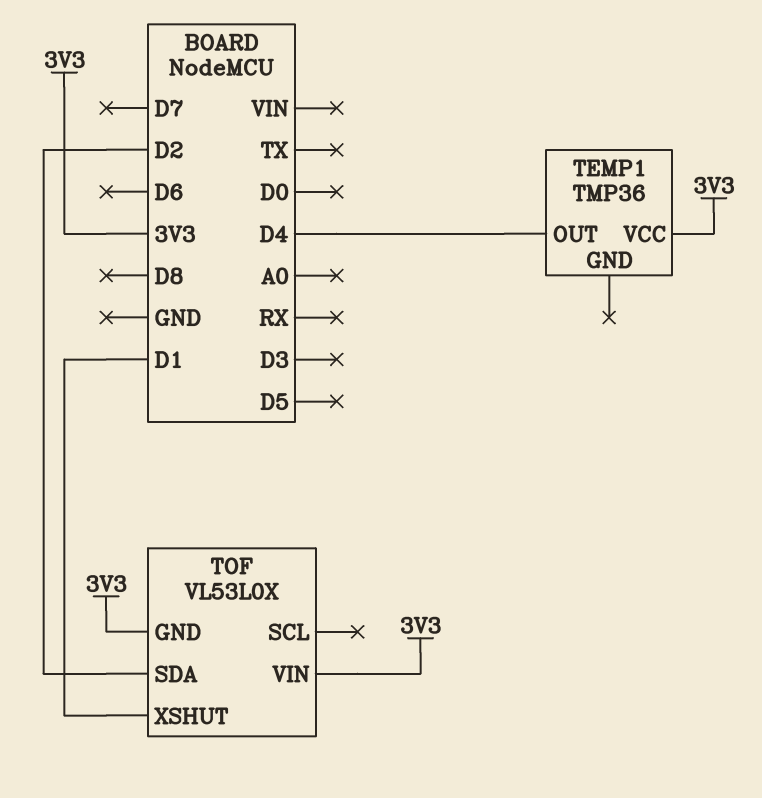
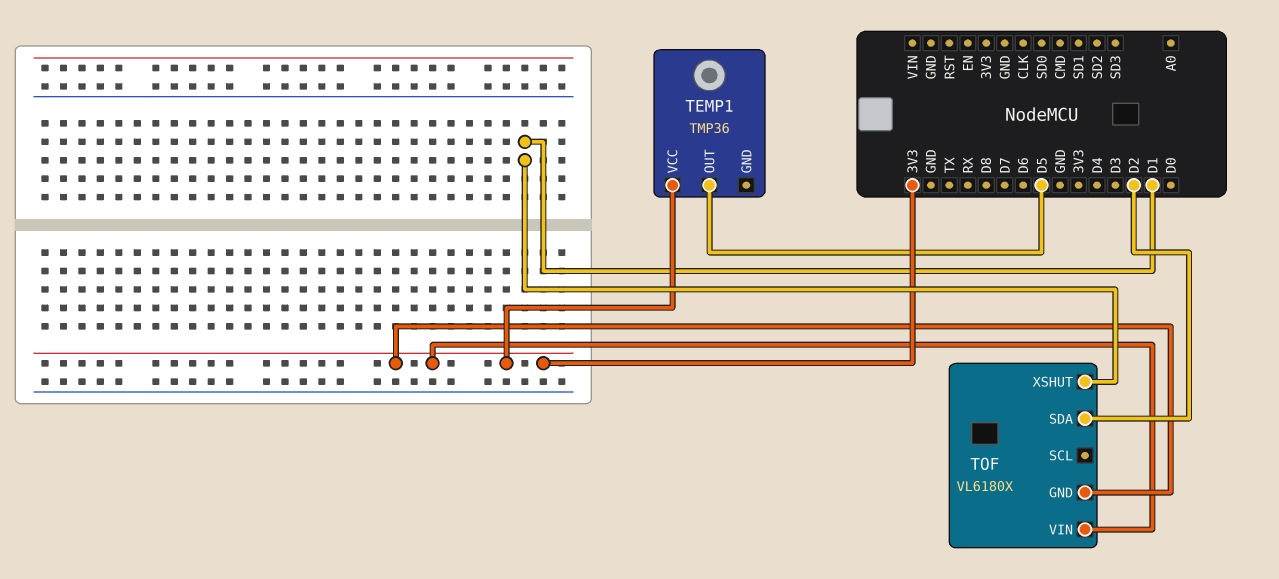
TEMP1 pin OUT: D4 -> D5
TOF: VL53L0X -> VL6180X

